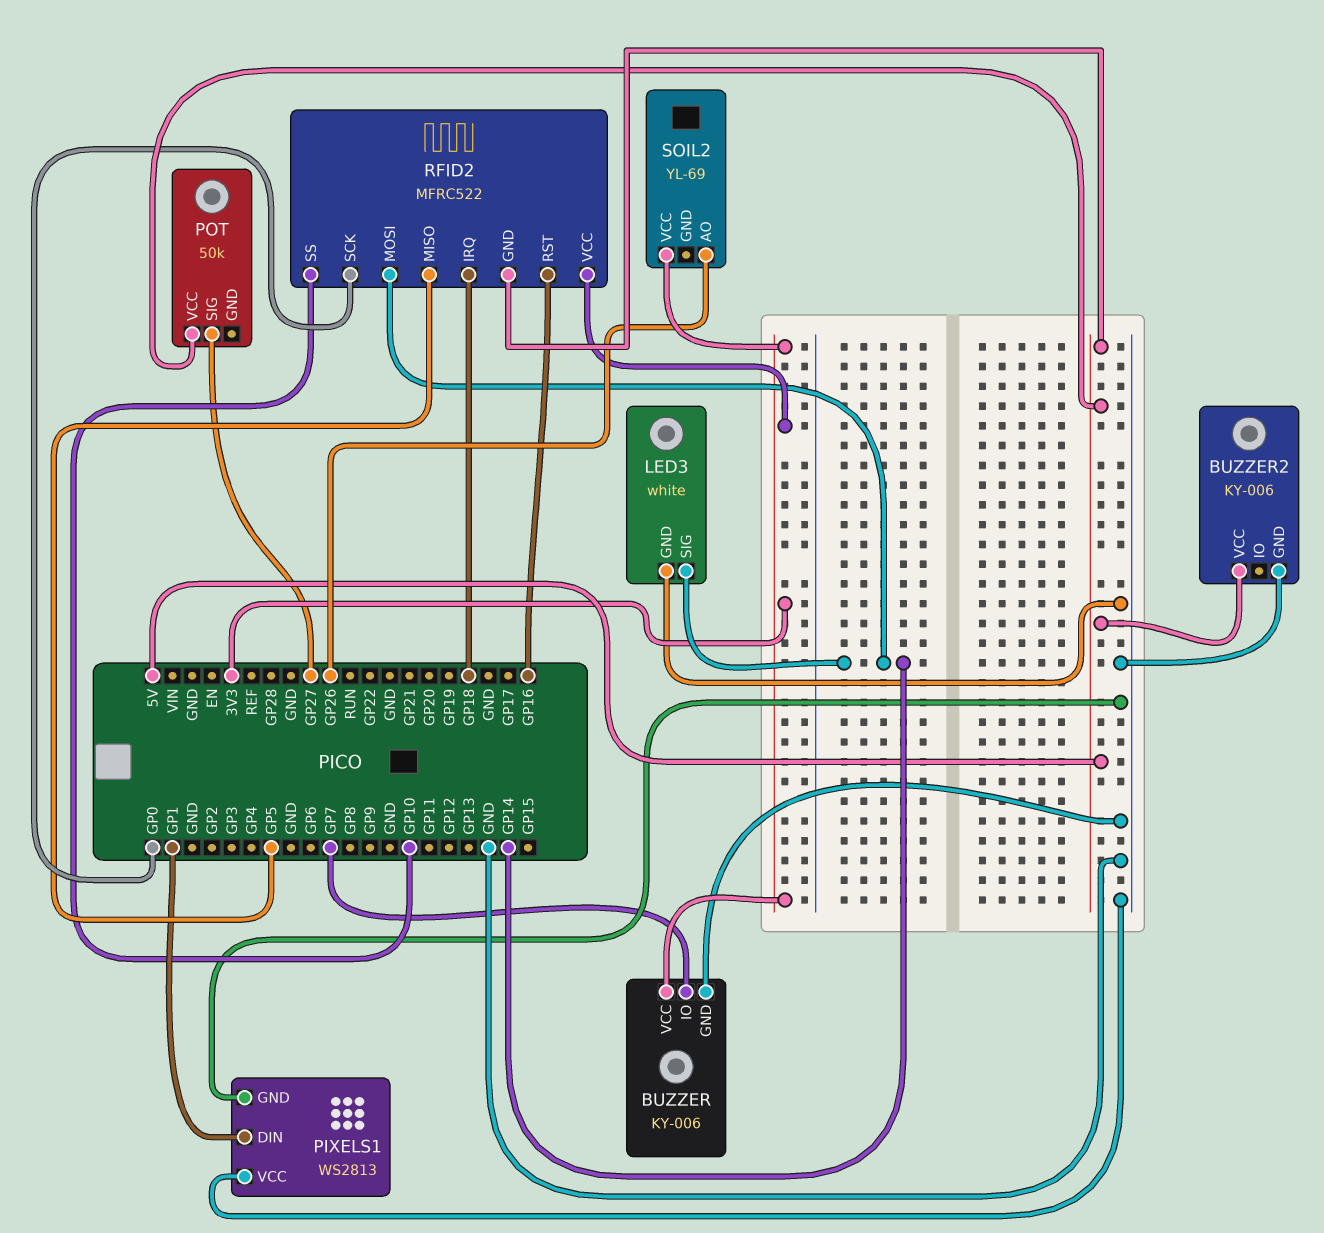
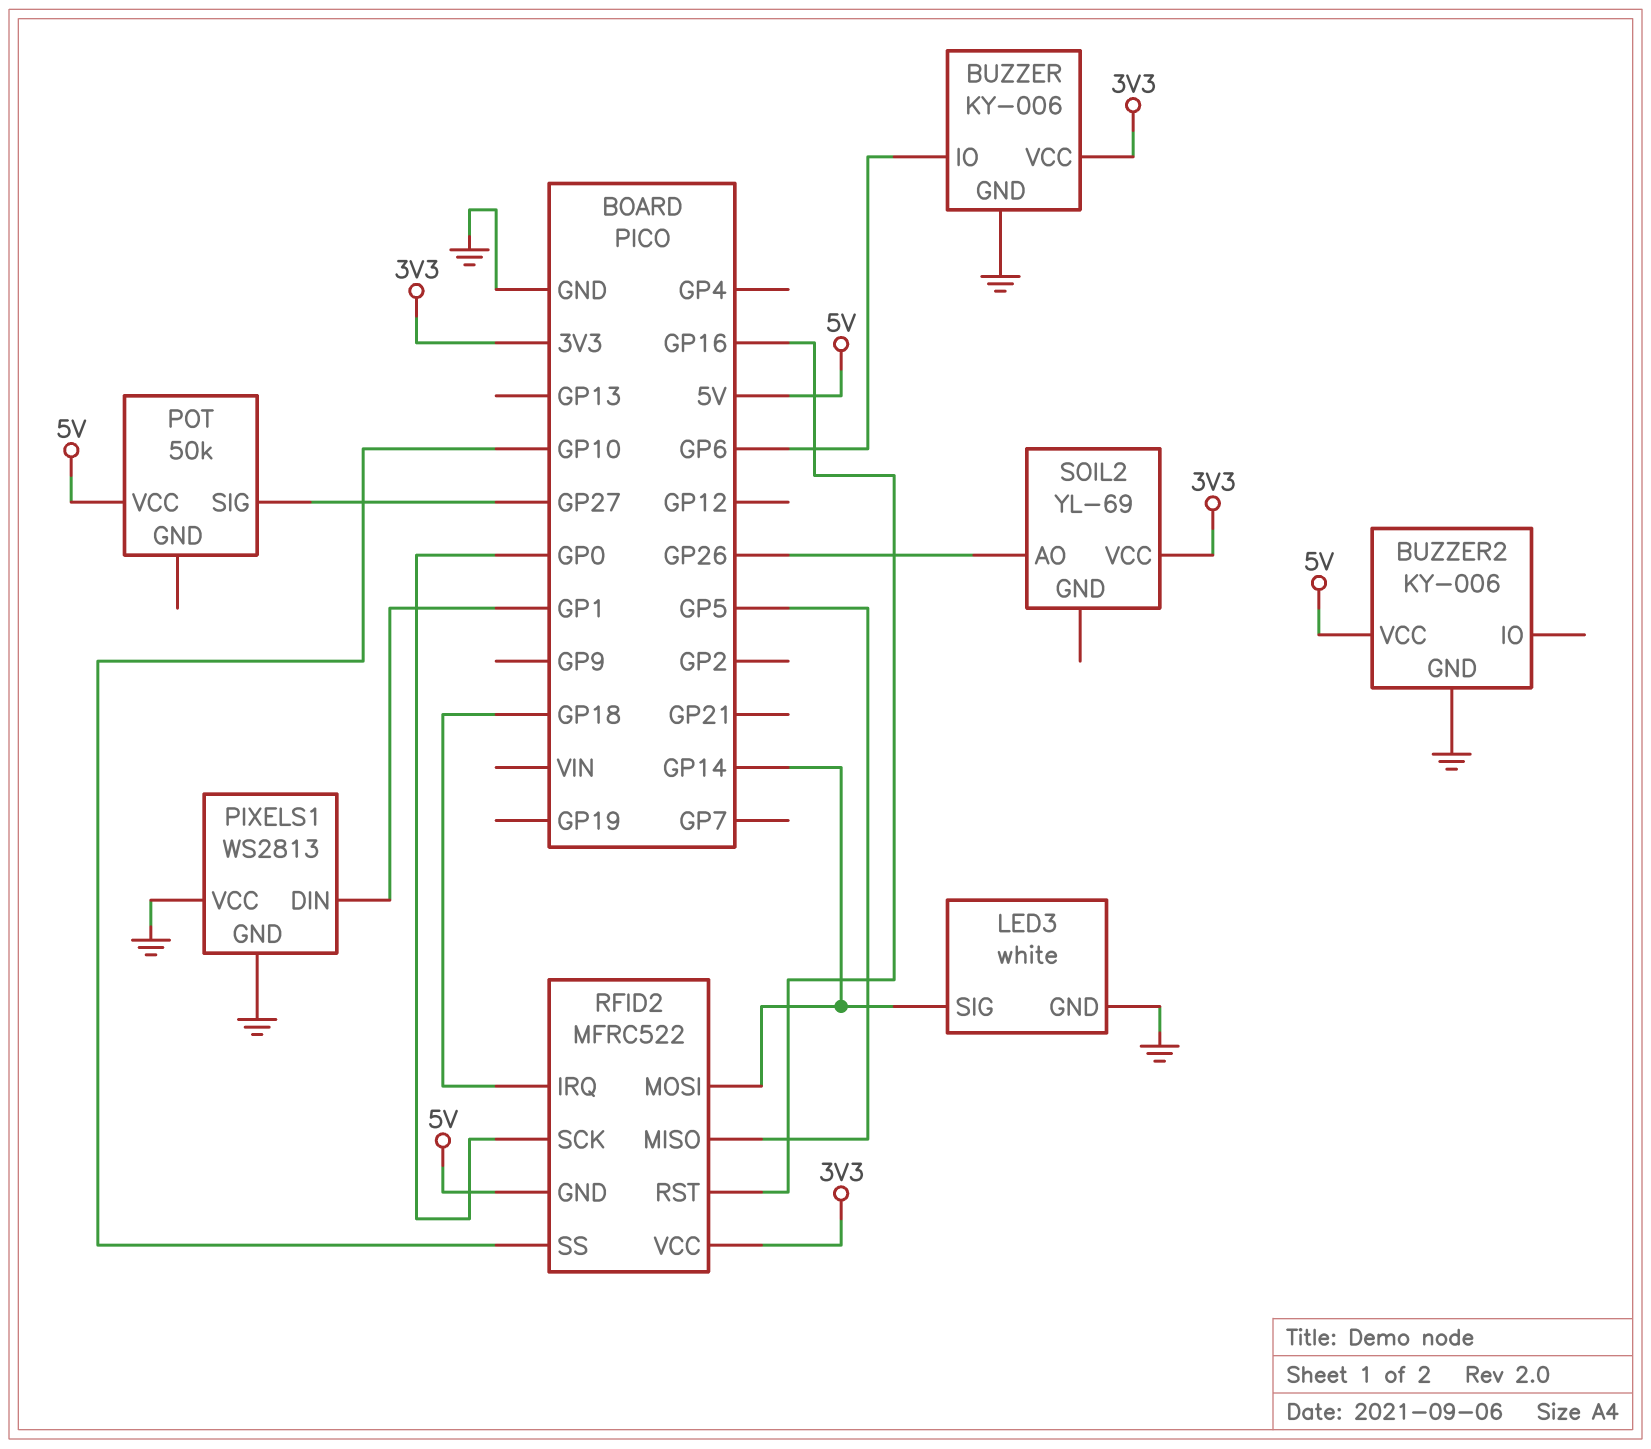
BUZZER pin IO: GP7 -> GP6

